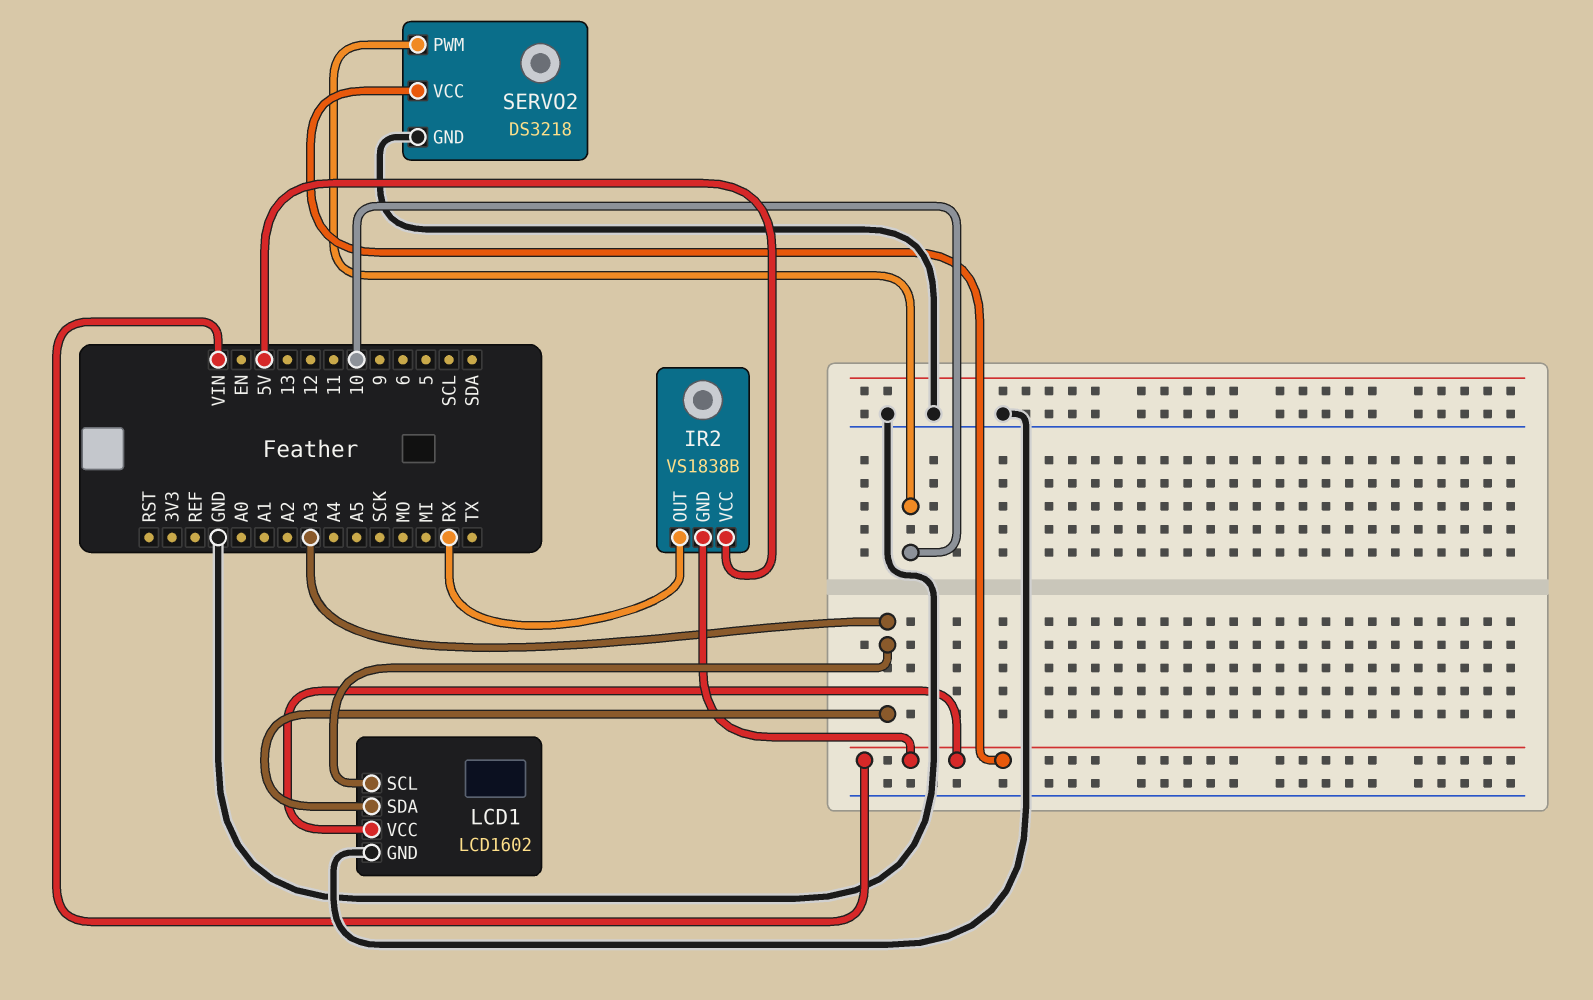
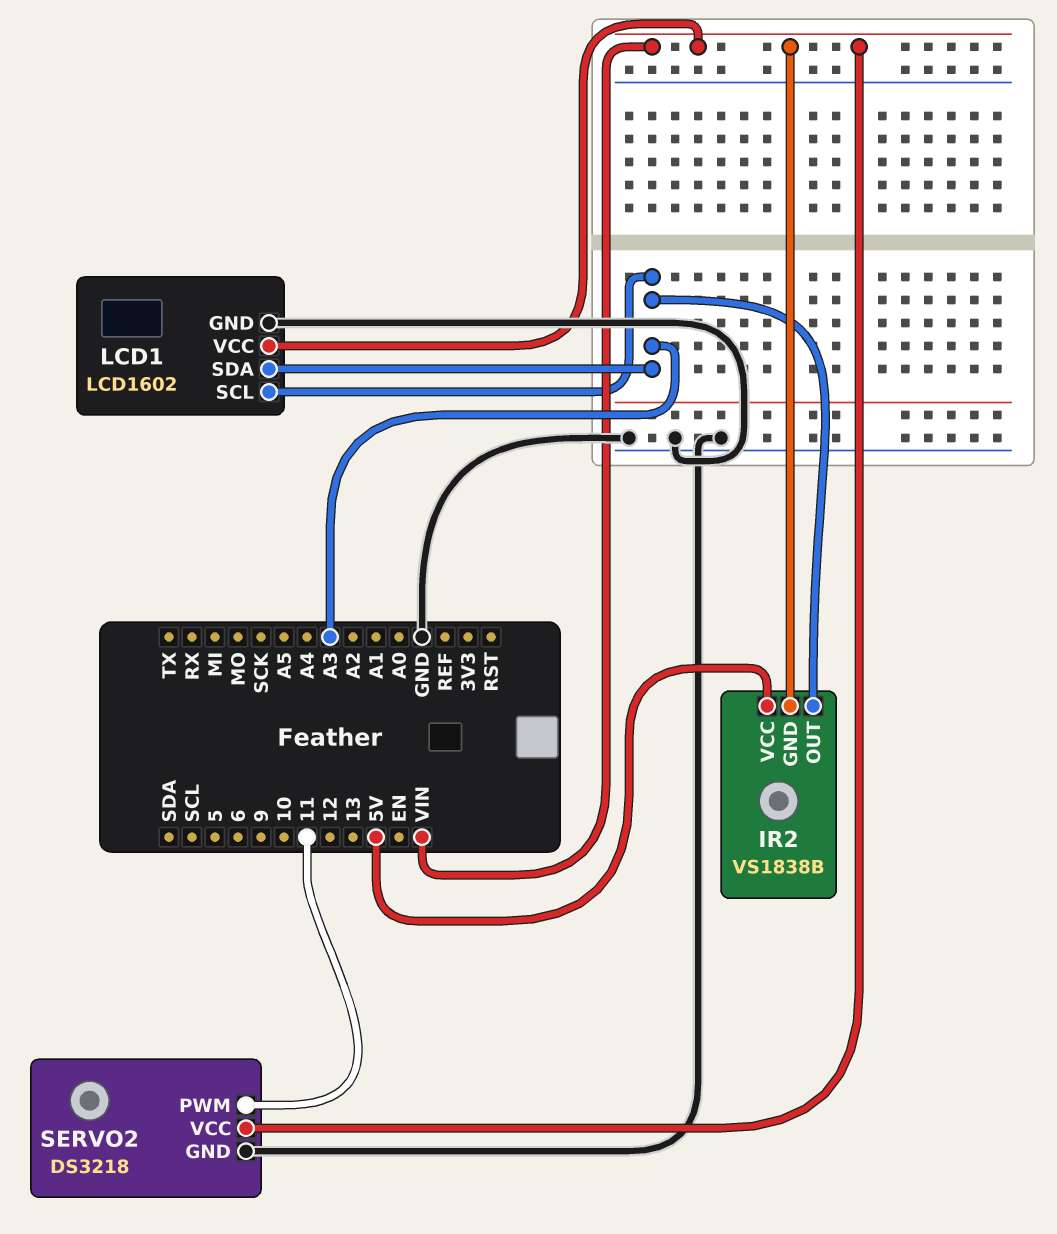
IR2 pin OUT: RX -> A3
SERVO2 pin PWM: 10 -> 11

